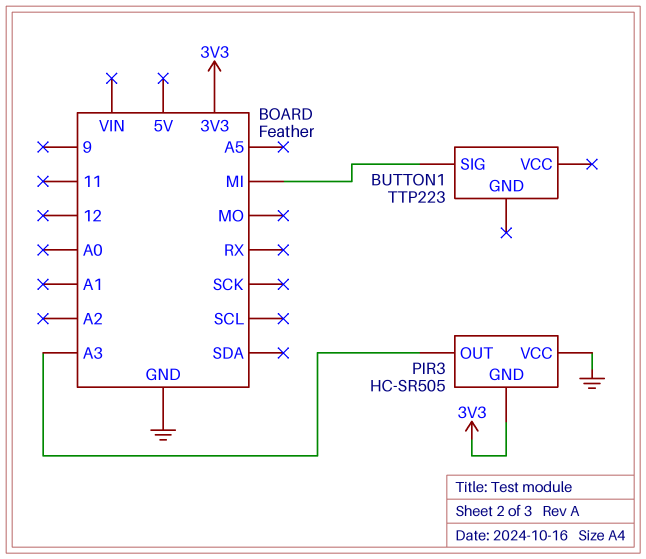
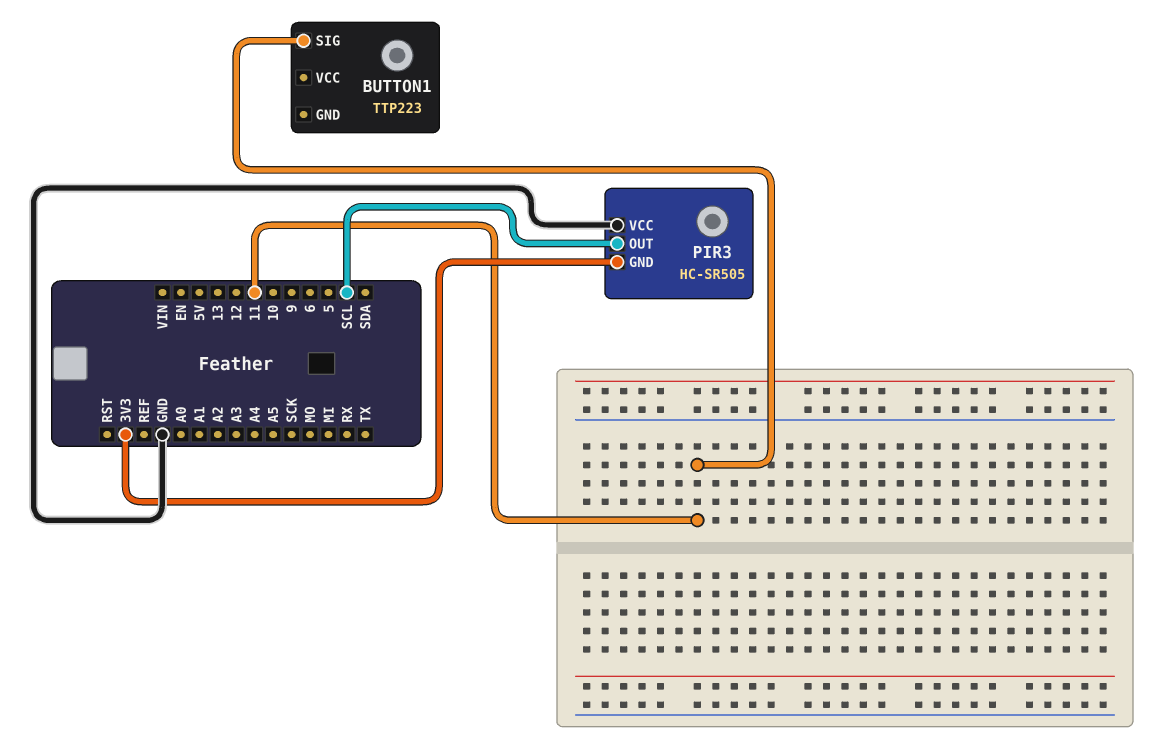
BUTTON1 pin SIG: MI -> 11
PIR3 pin OUT: A3 -> SCL

